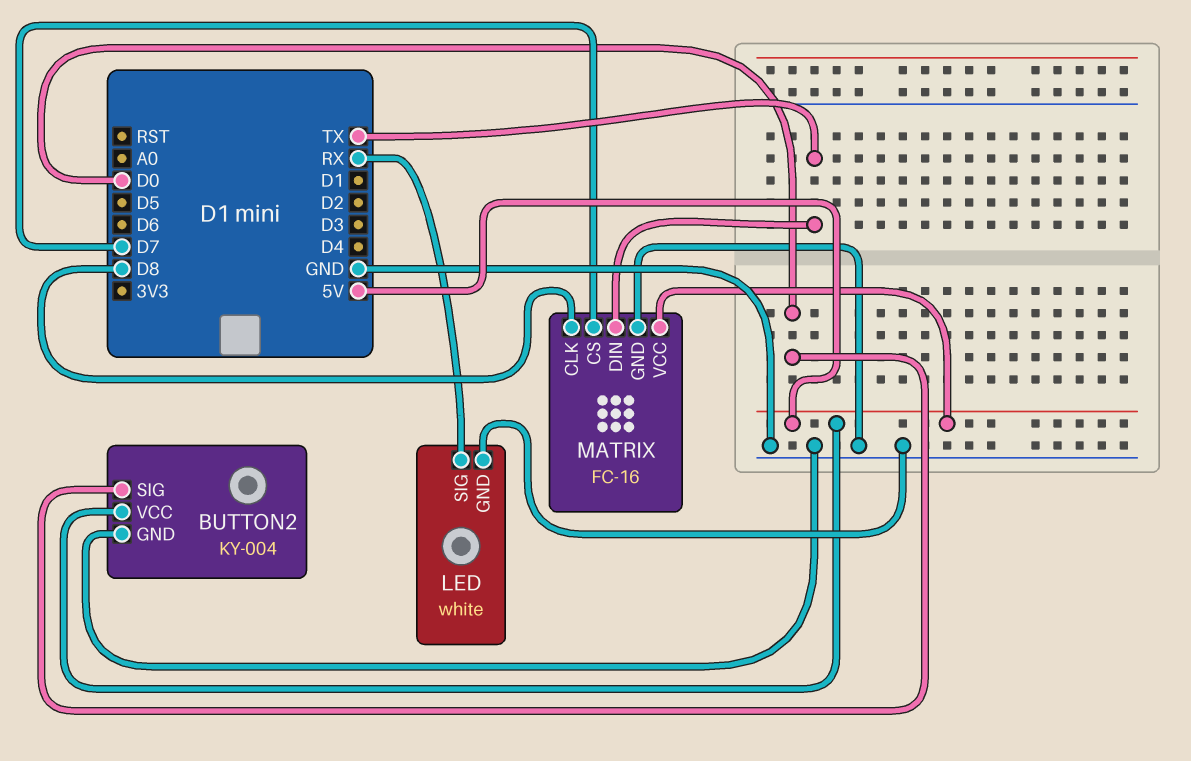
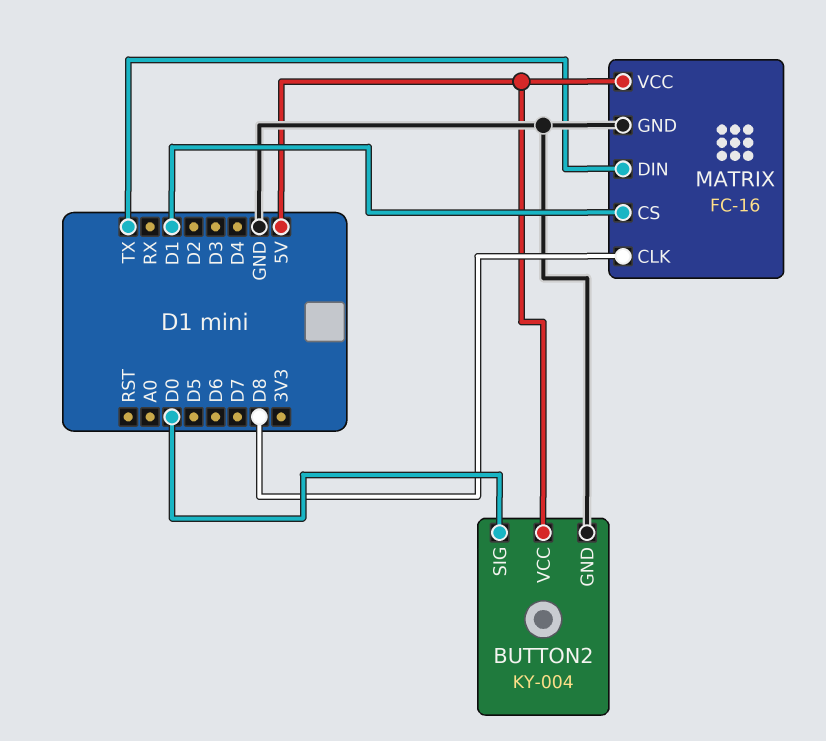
LED: white -> none
LED pin GND: GND -> none
LED pin SIG: RX -> none
MATRIX pin CS: D7 -> D1

